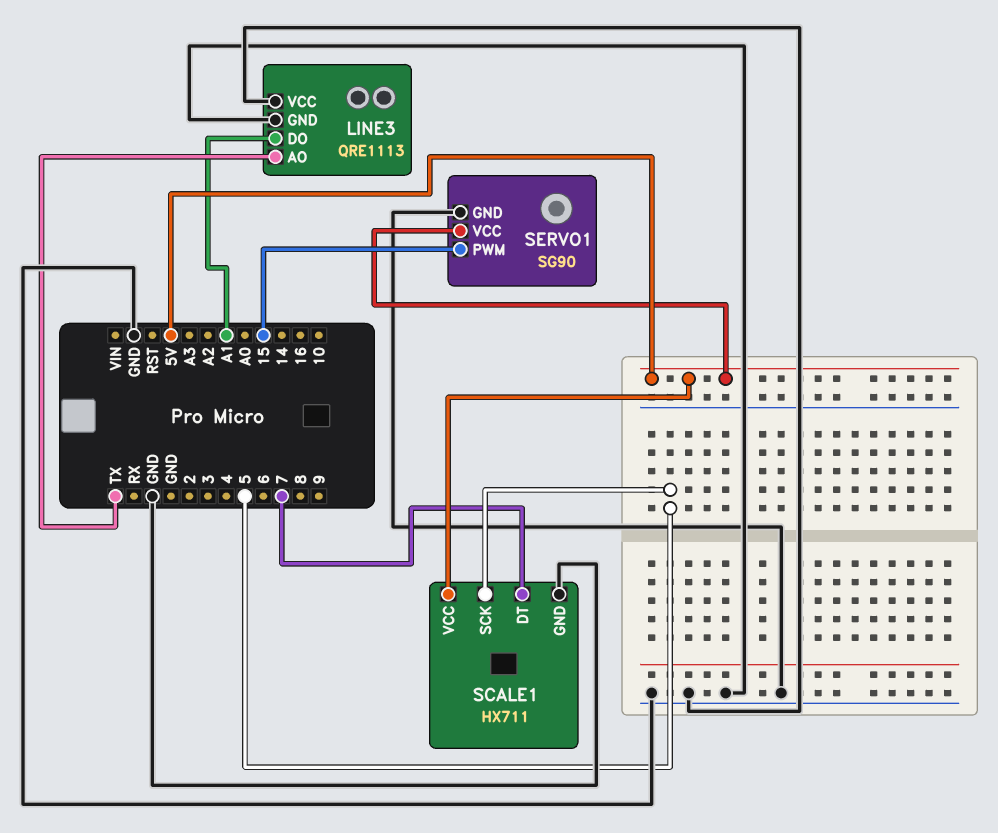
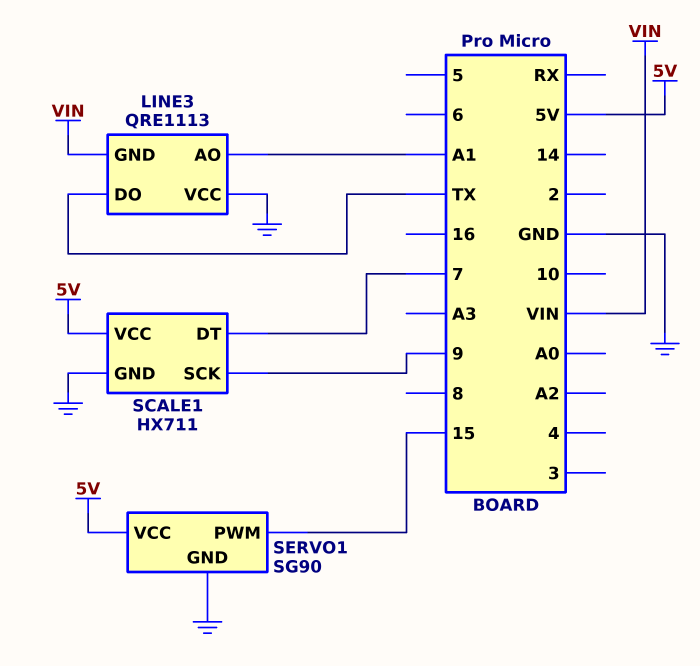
LINE3 pin AO: TX -> A1
LINE3 pin DO: A1 -> TX
LINE3 pin GND: GND -> VIN
SCALE1 pin SCK: 5 -> 9

